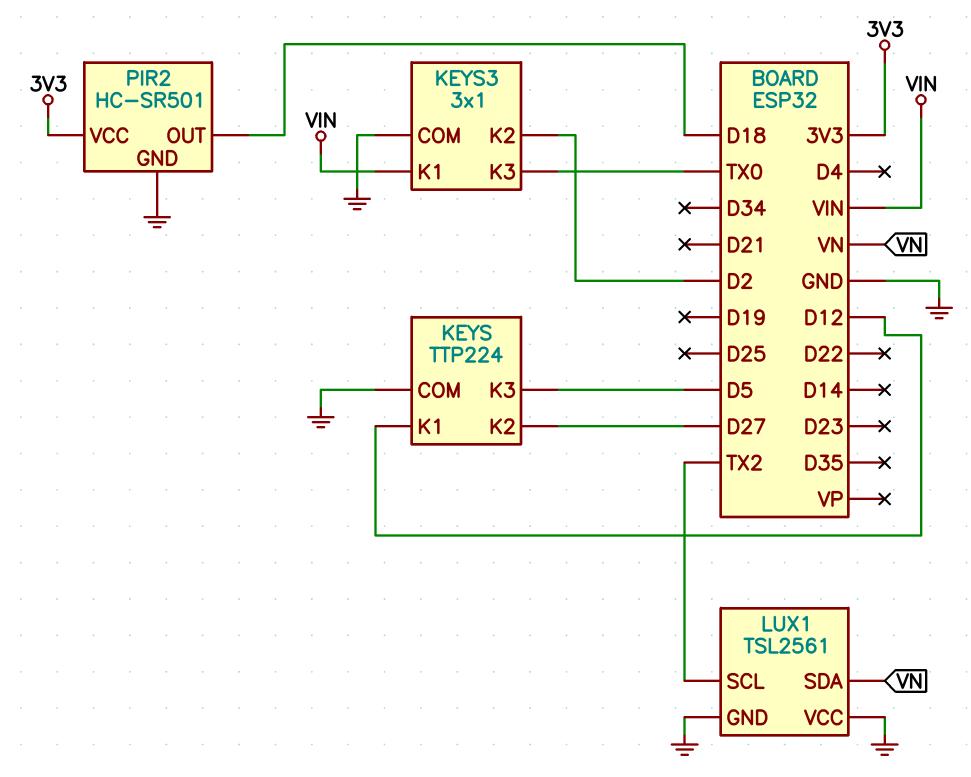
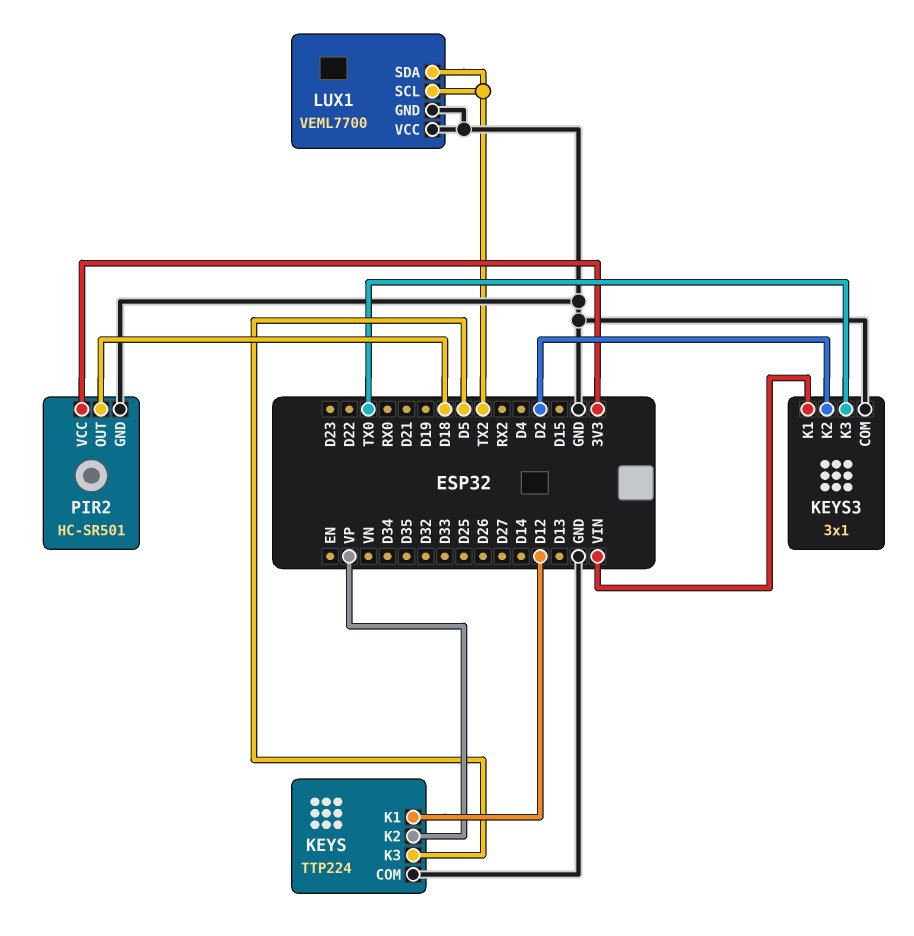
KEYS pin K2: D27 -> VP
LUX1: TSL2561 -> VEML7700
LUX1 pin SDA: VN -> TX2

